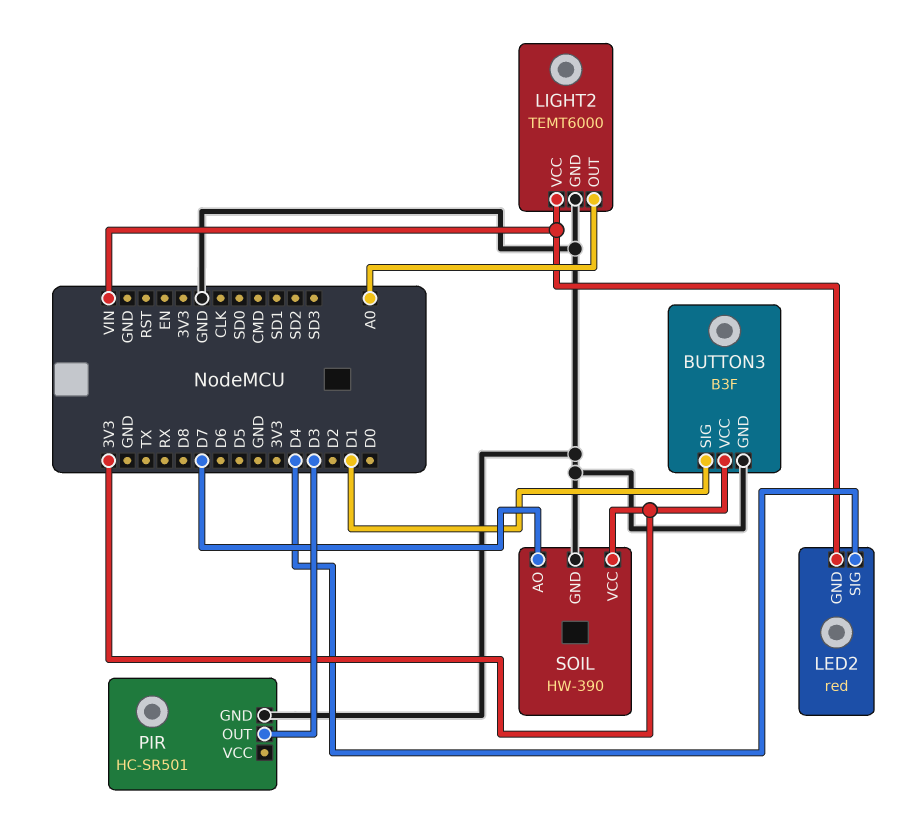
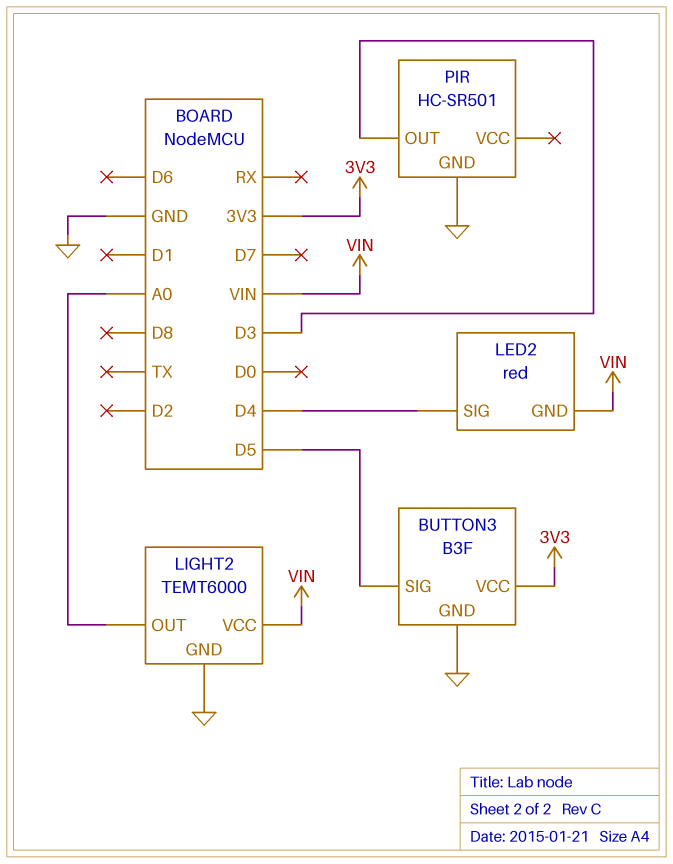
BUTTON3 pin SIG: D1 -> D5
SOIL: HW-390 -> none
SOIL pin AO: D7 -> none
SOIL pin GND: GND -> none
SOIL pin VCC: 3V3 -> none

